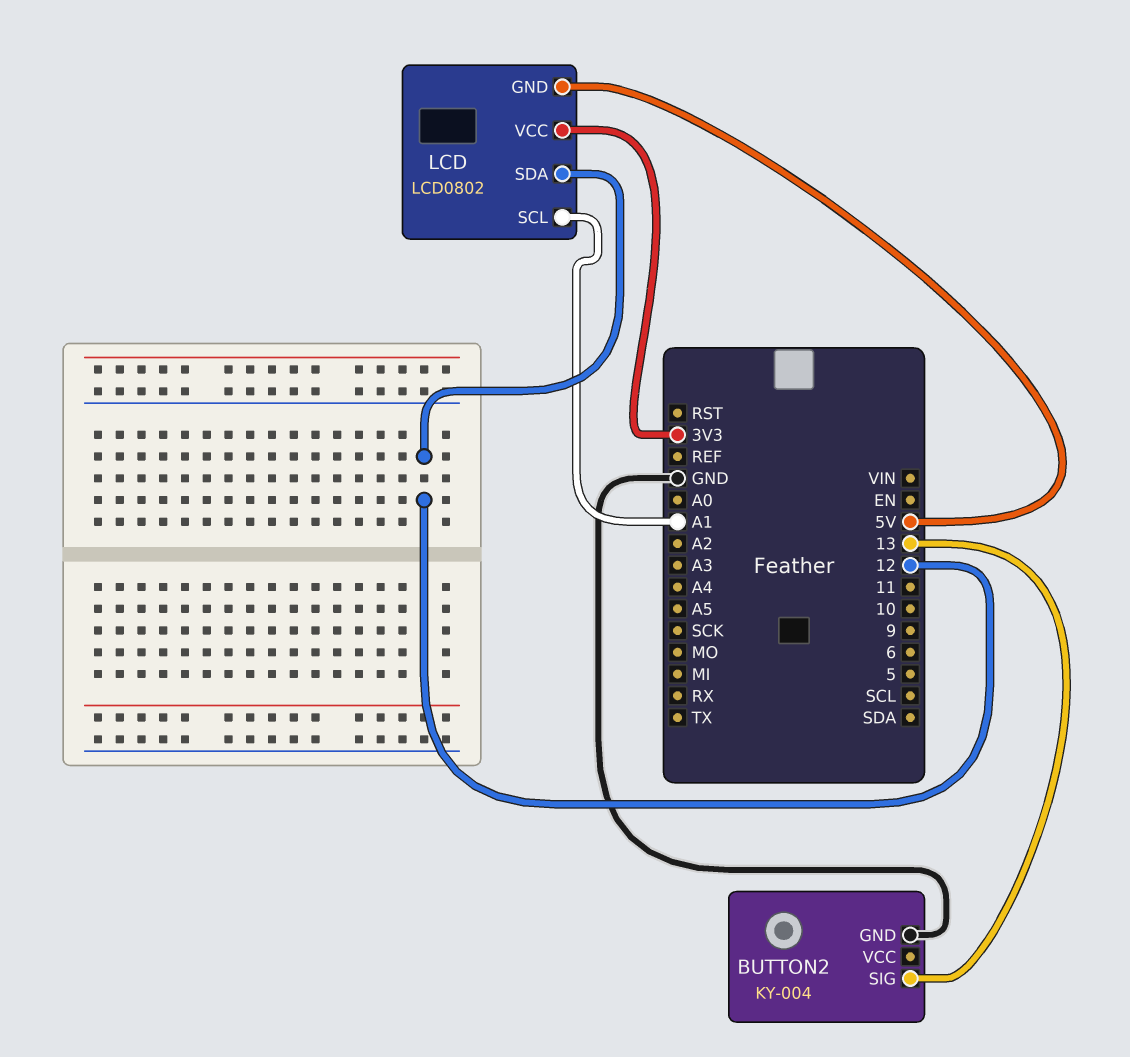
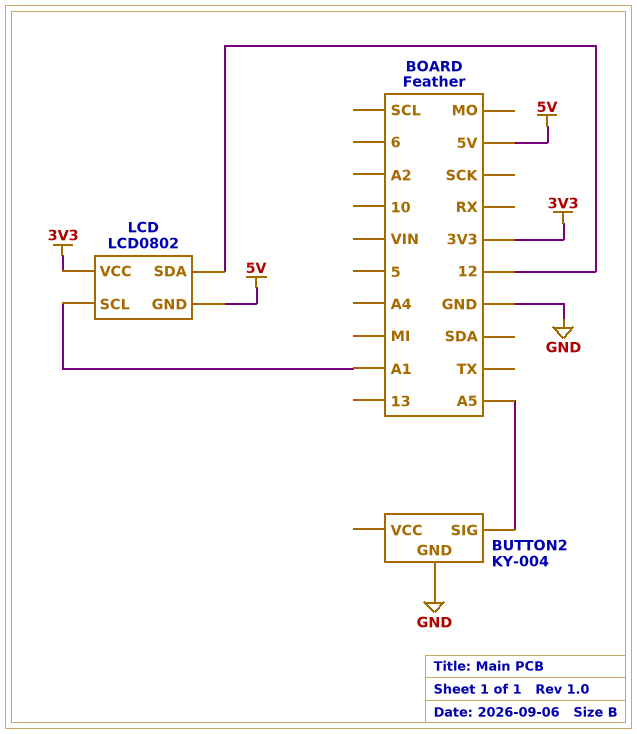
BUTTON2 pin SIG: 13 -> A5

